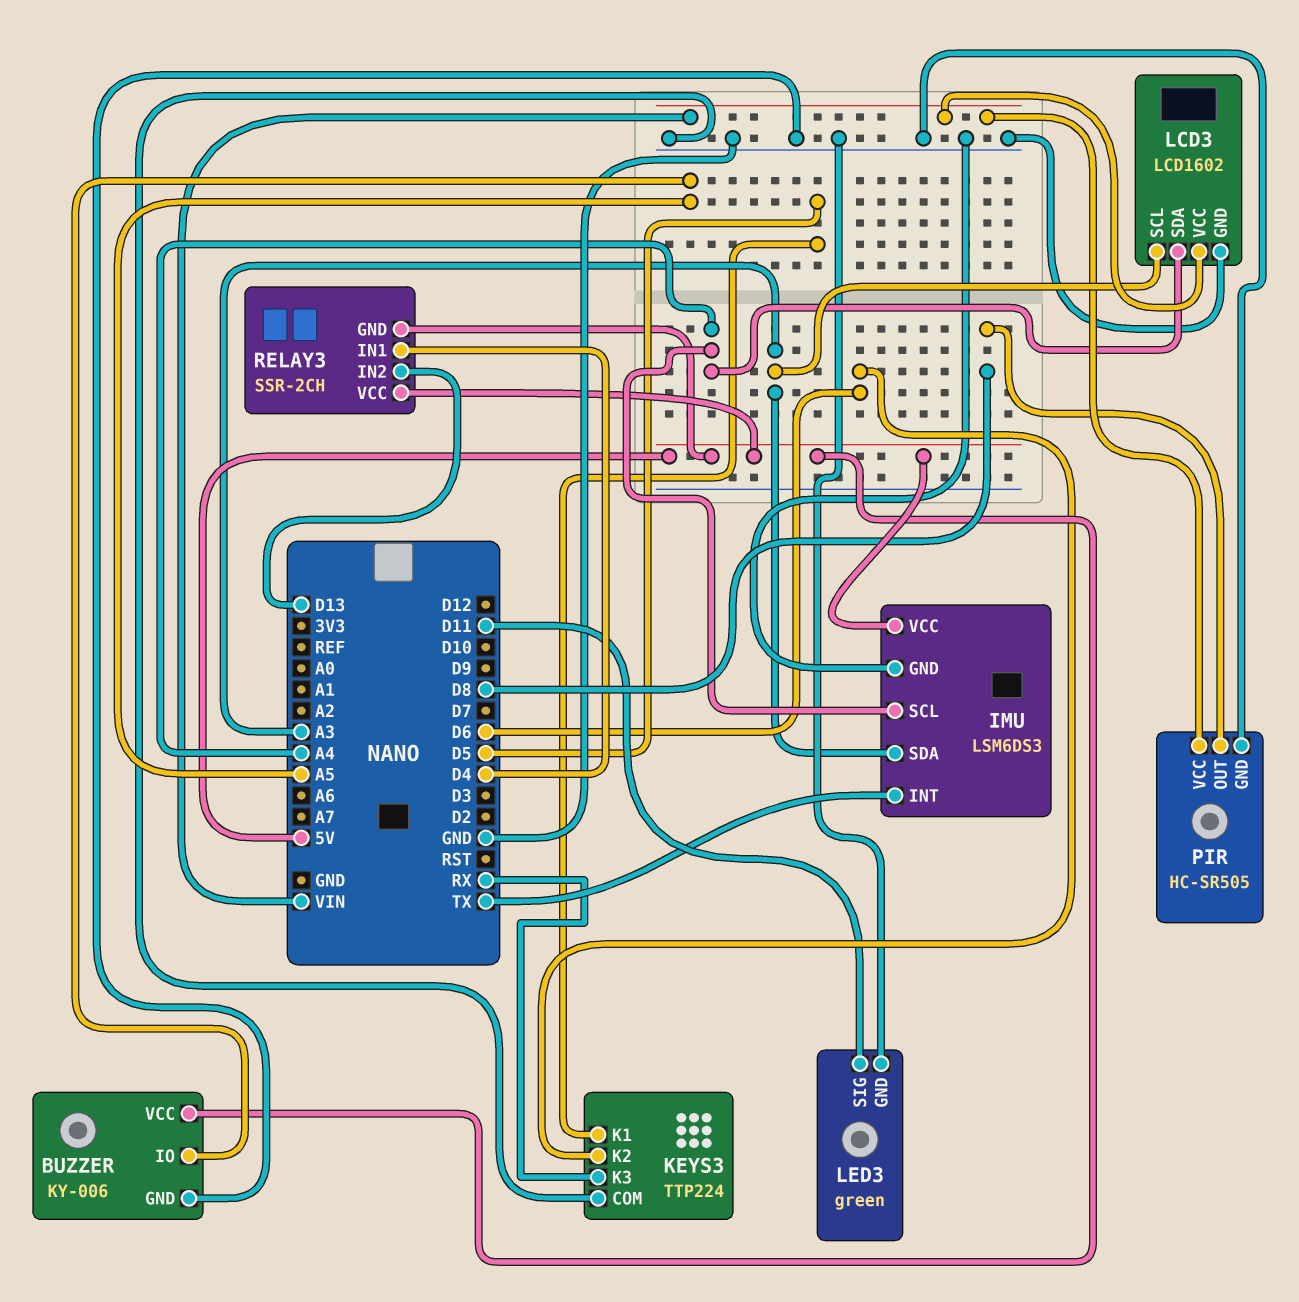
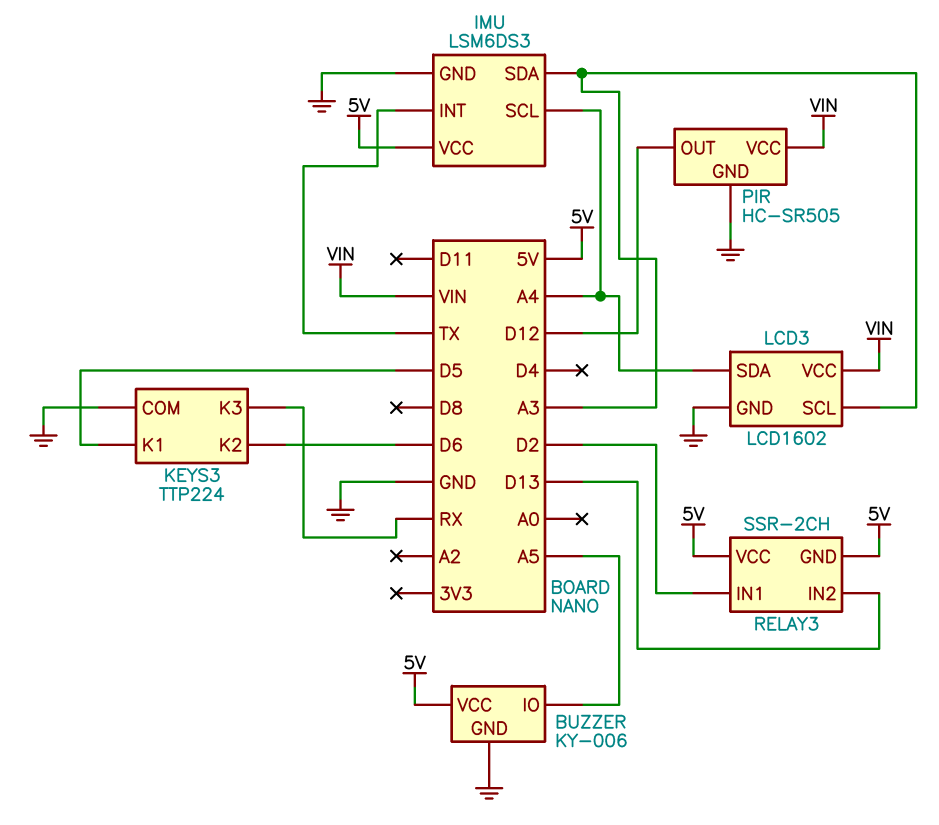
LED3: green -> none
LED3 pin GND: GND -> none
LED3 pin SIG: D11 -> none
PIR pin OUT: D8 -> D12
RELAY3 pin IN1: D4 -> D2

